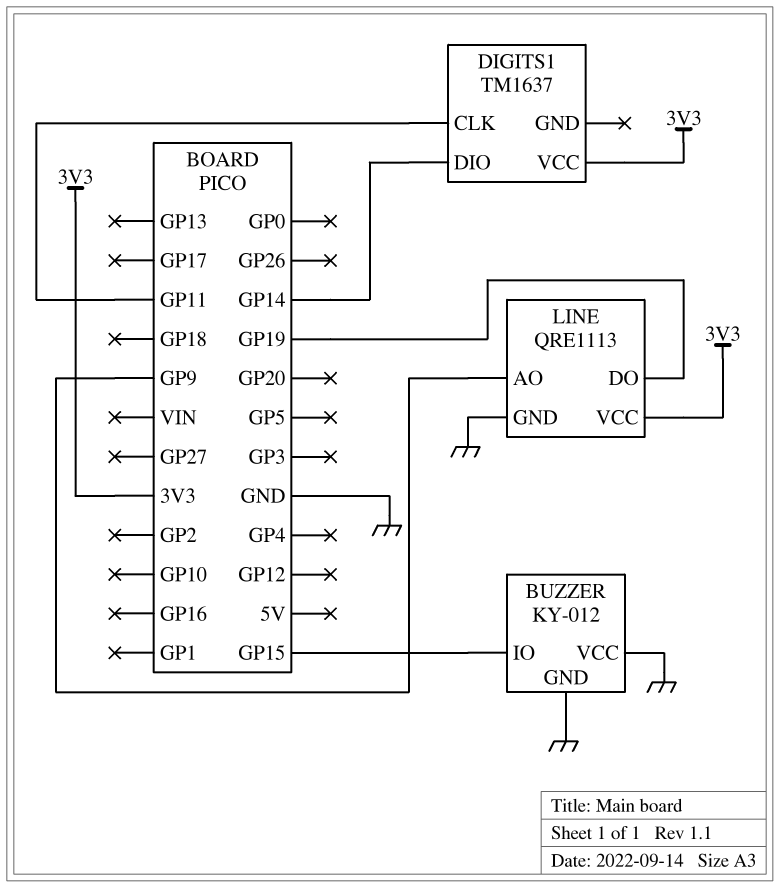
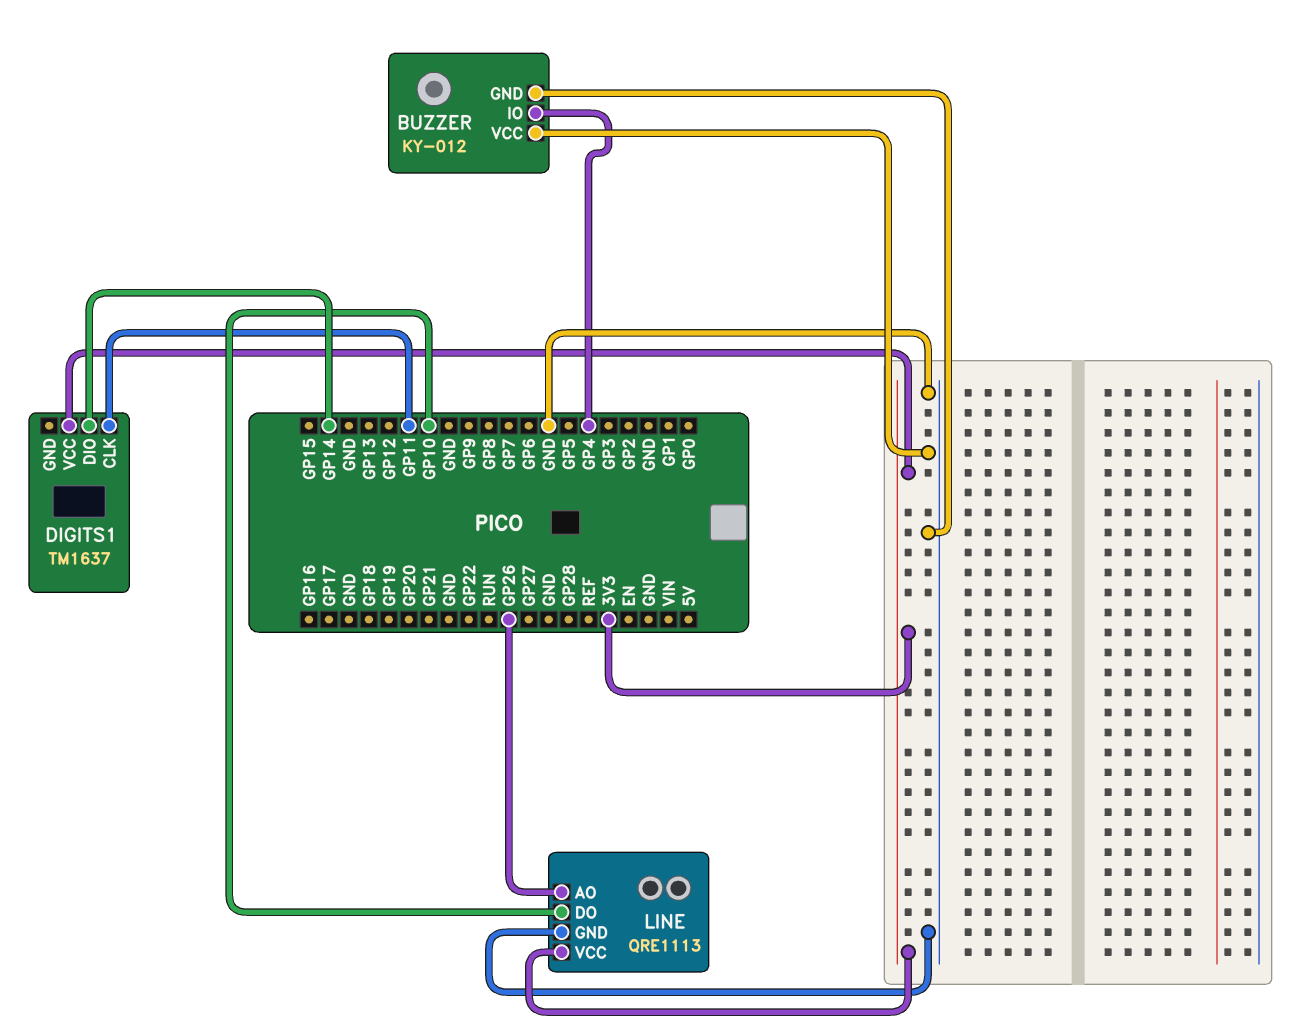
BUZZER pin IO: GP15 -> GP4
LINE pin AO: GP9 -> GP26
LINE pin DO: GP19 -> GP10

